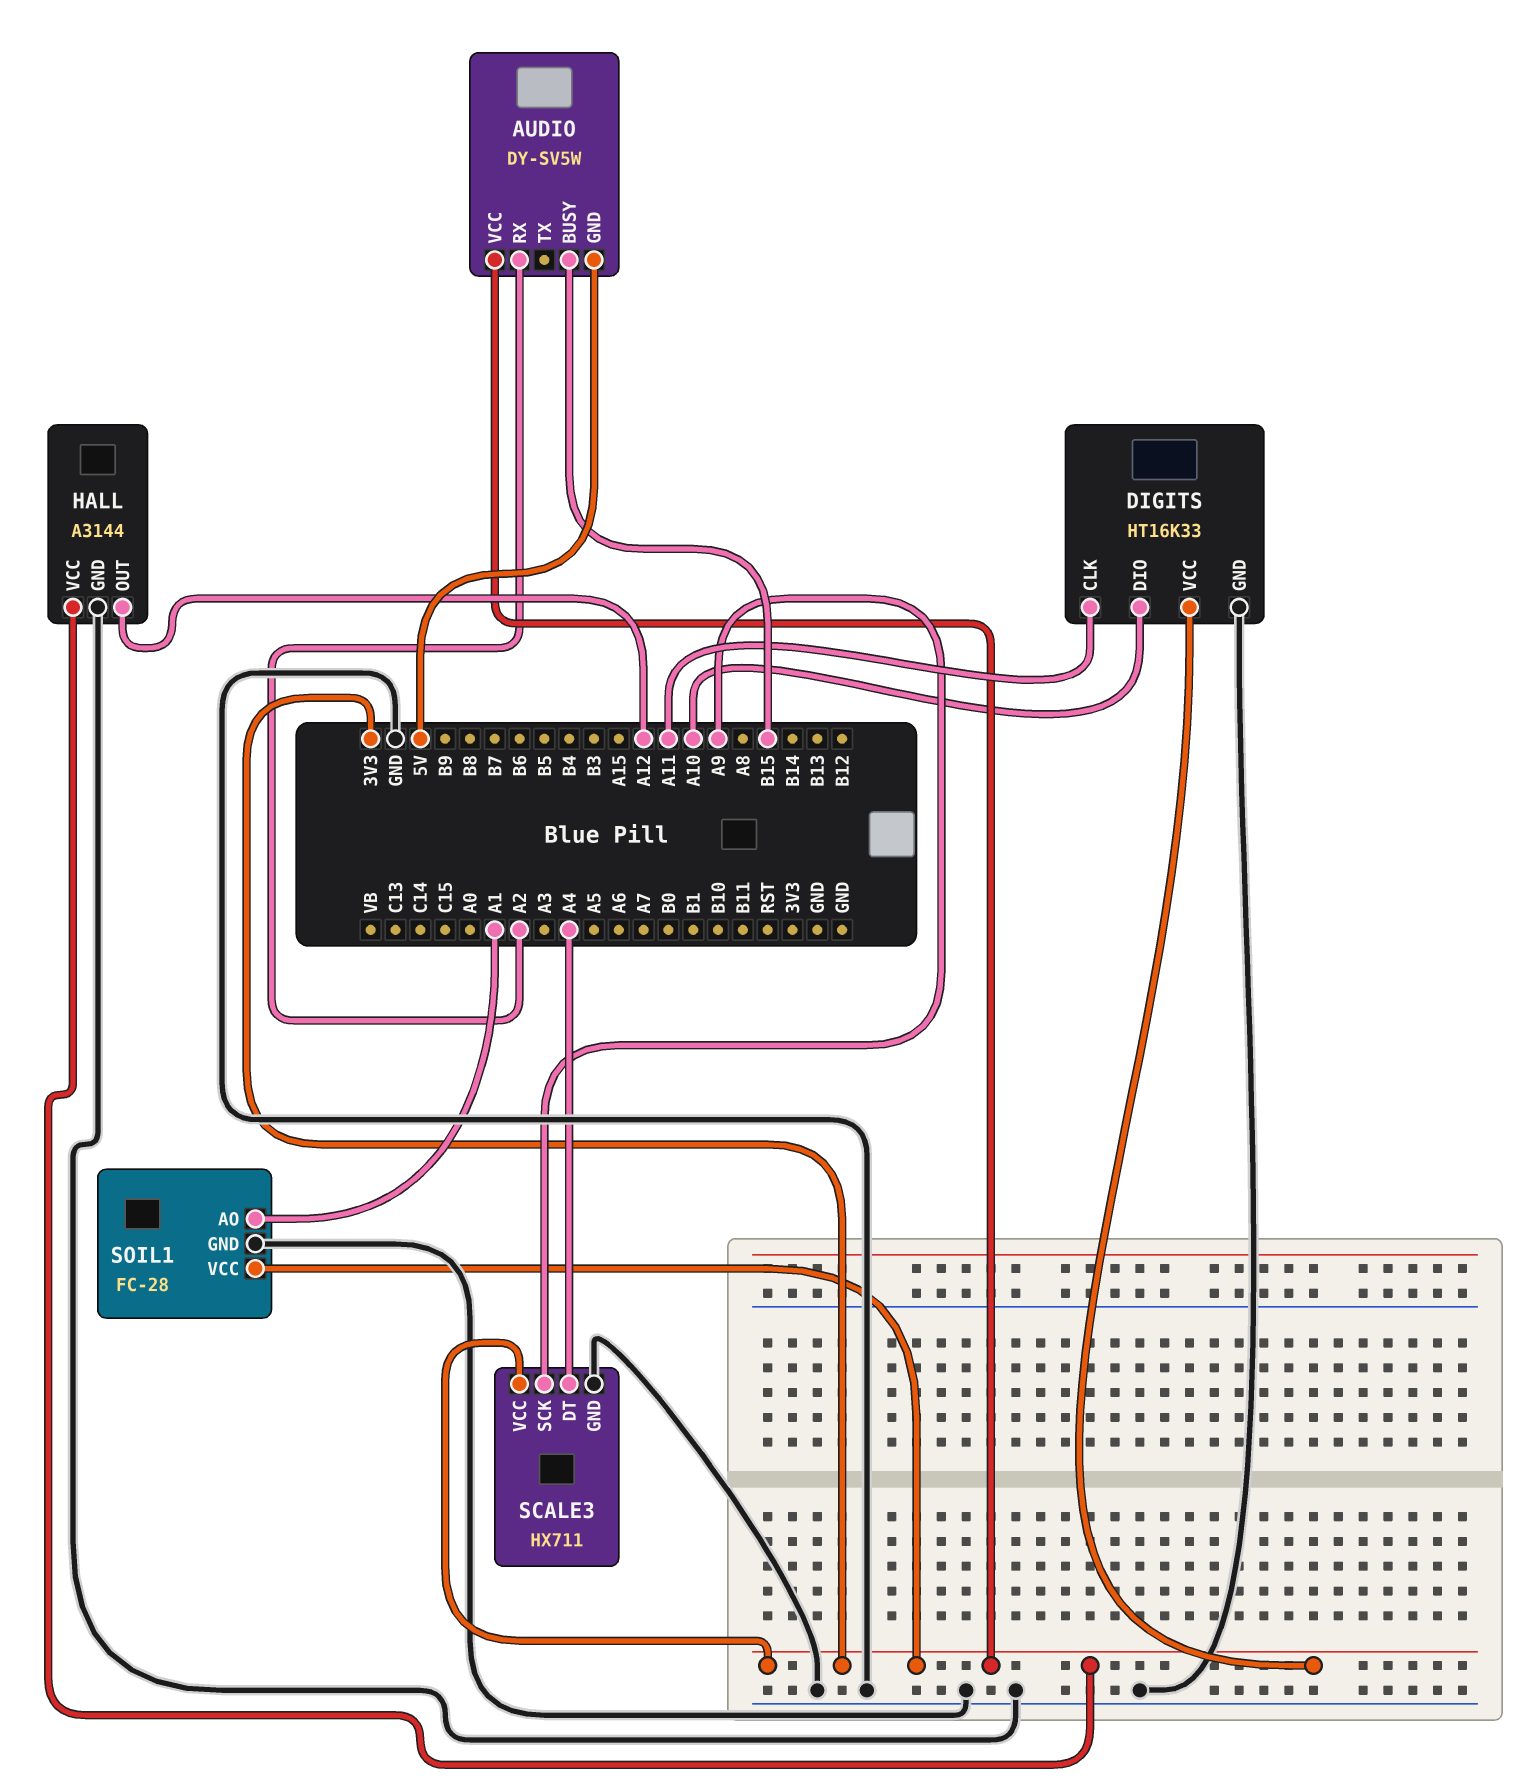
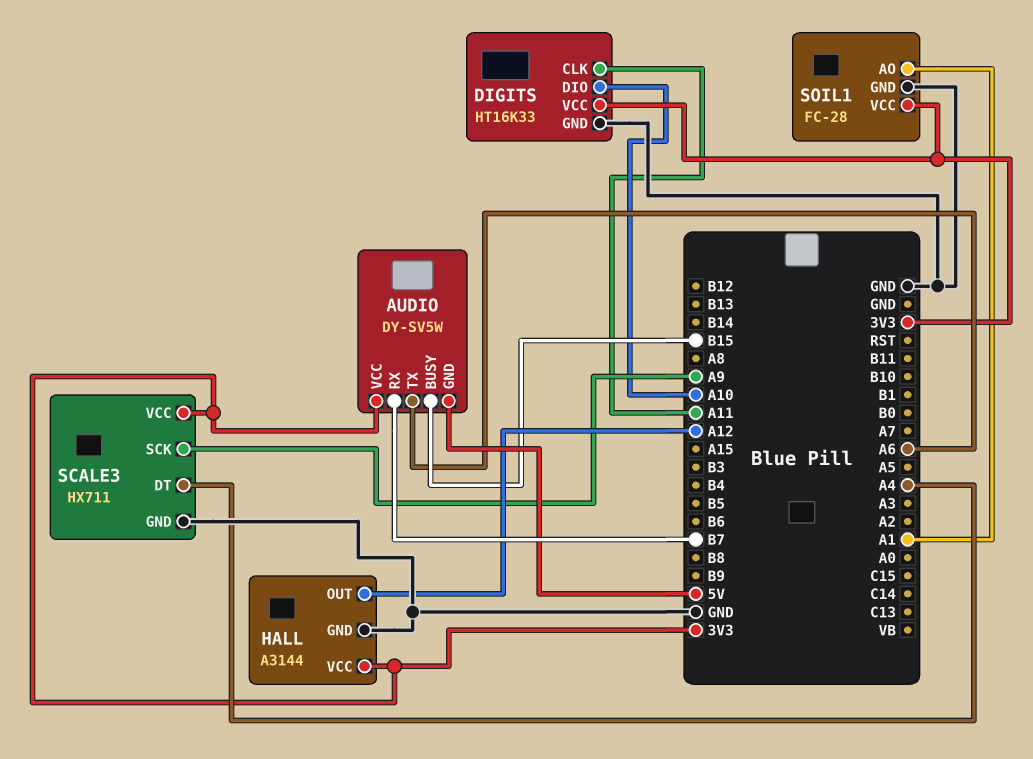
AUDIO pin RX: A2 -> B7
AUDIO pin TX: none -> A6

